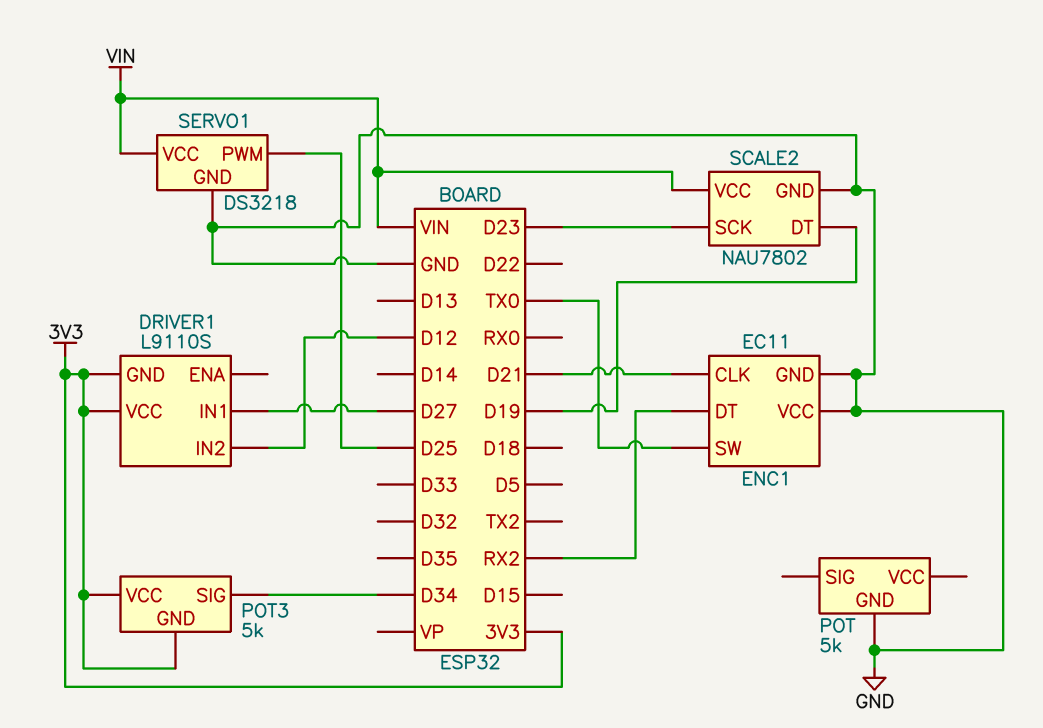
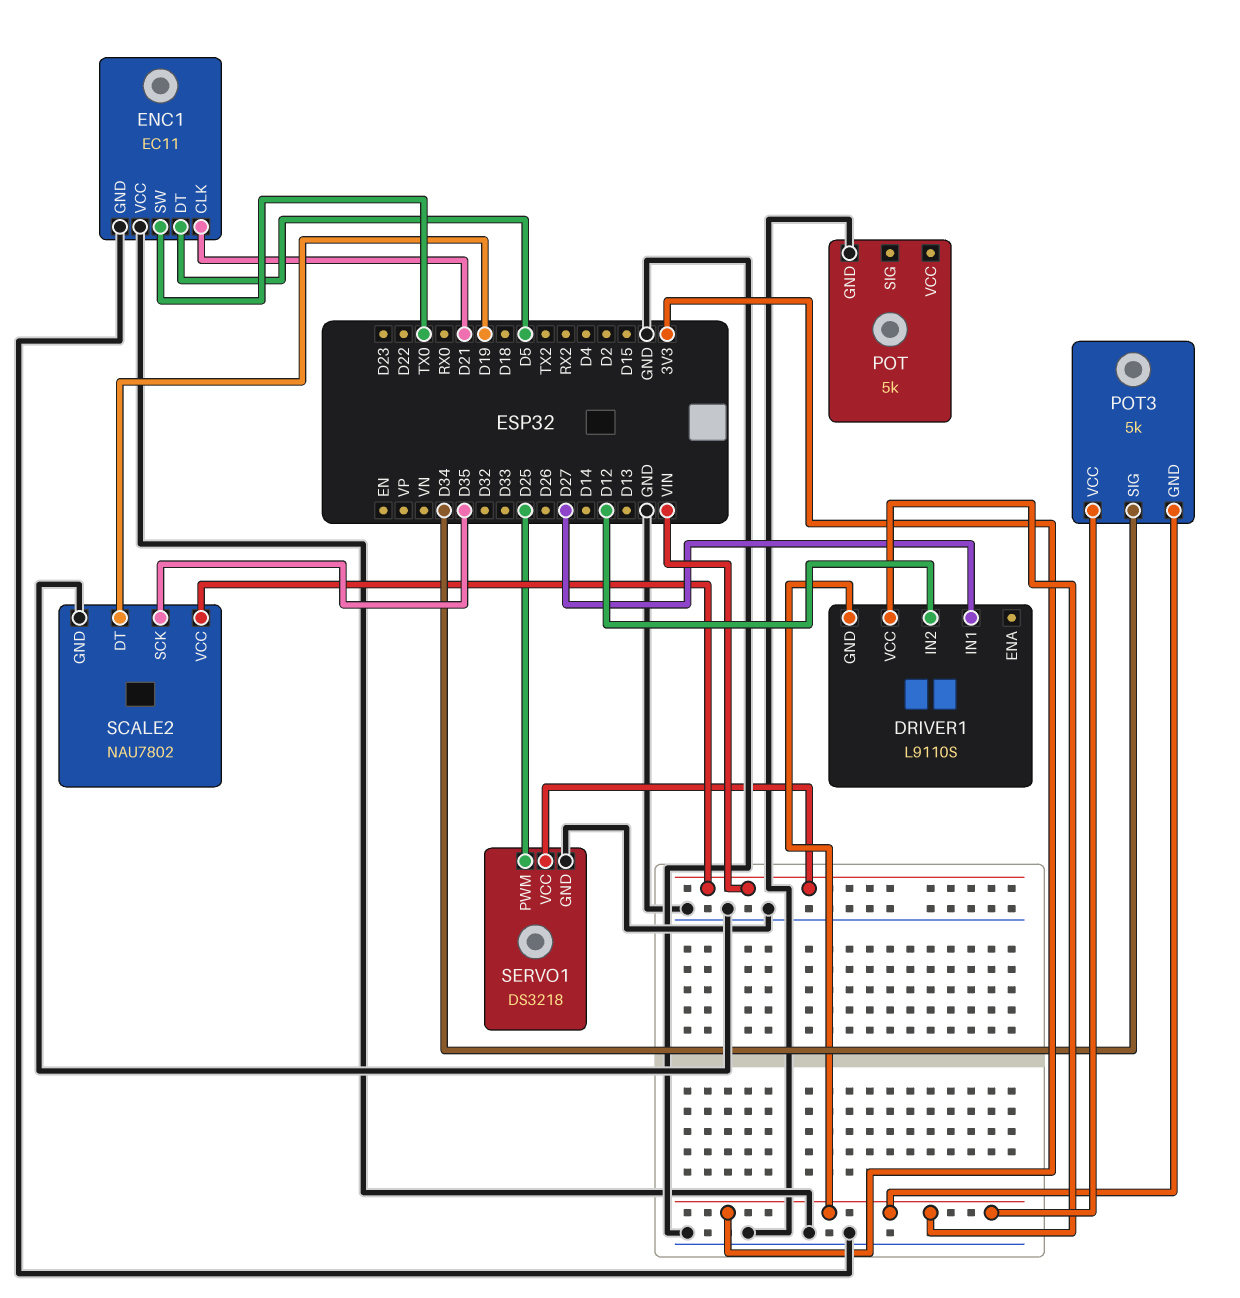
ENC1 pin DT: RX2 -> D5
SCALE2 pin SCK: D23 -> D35

